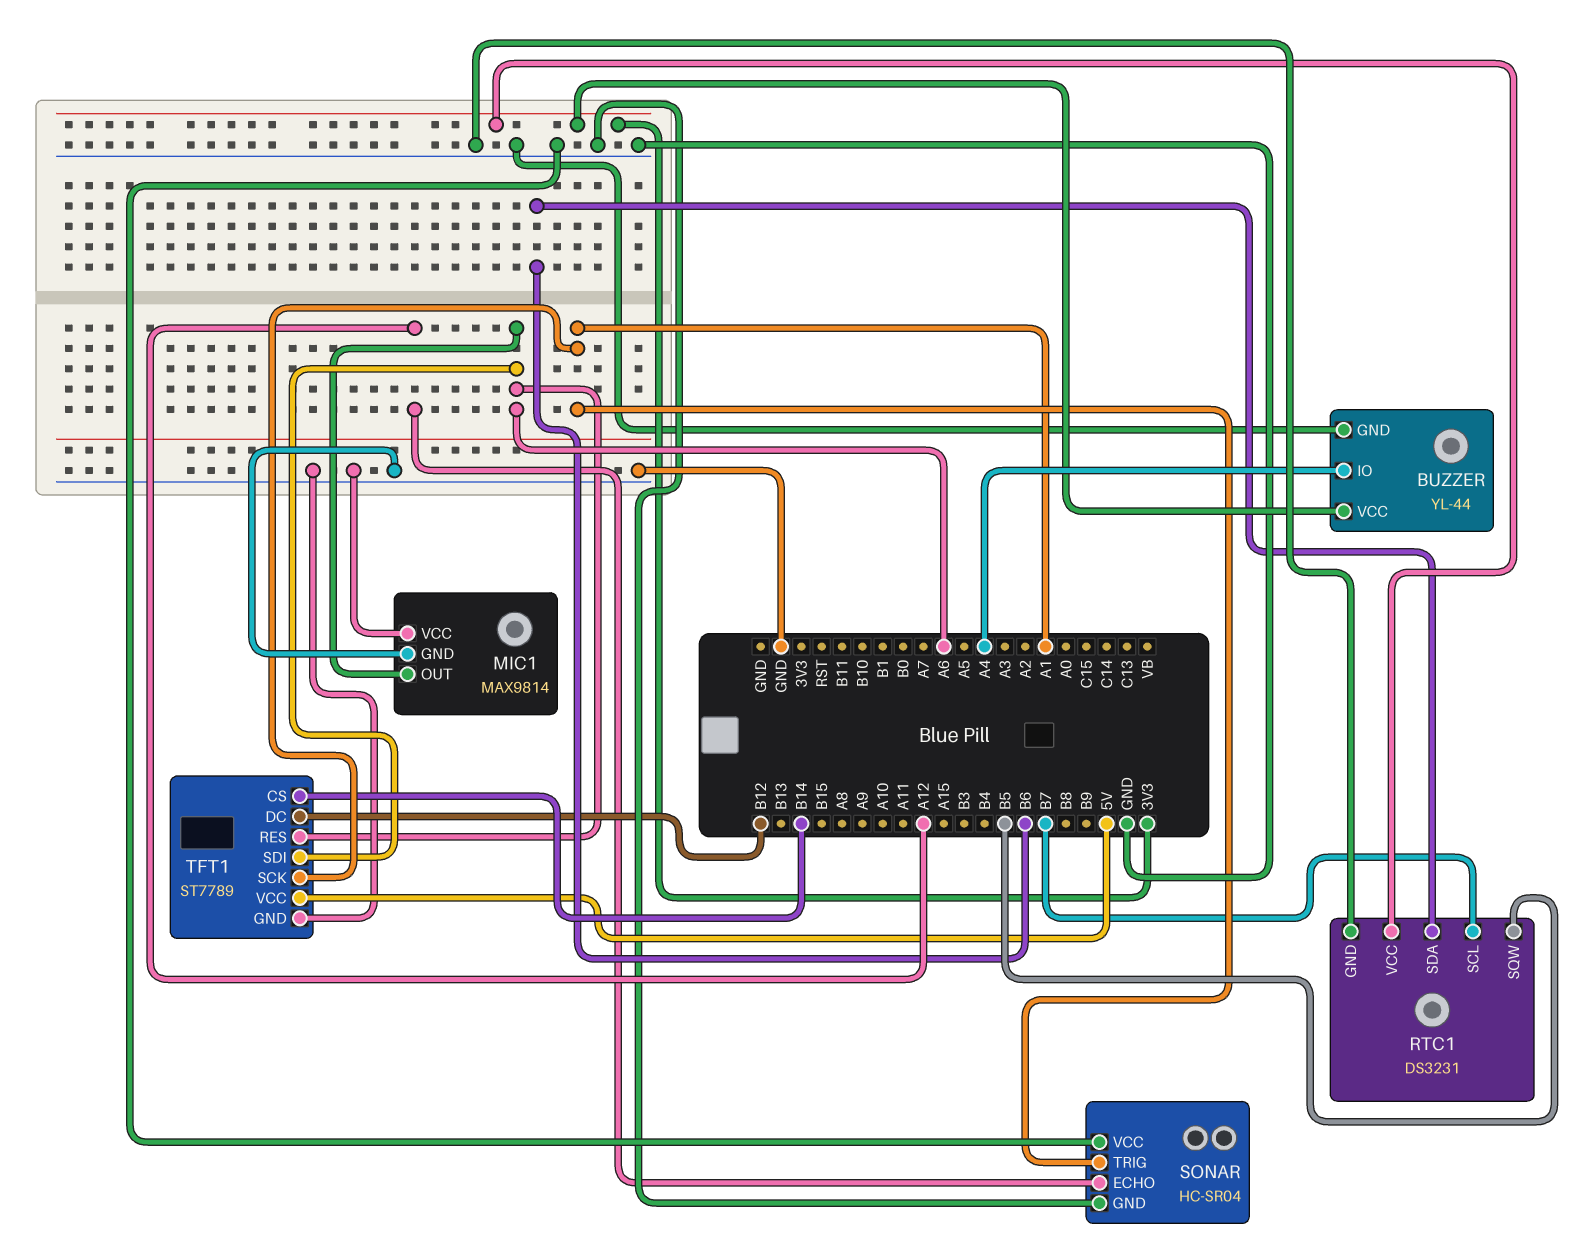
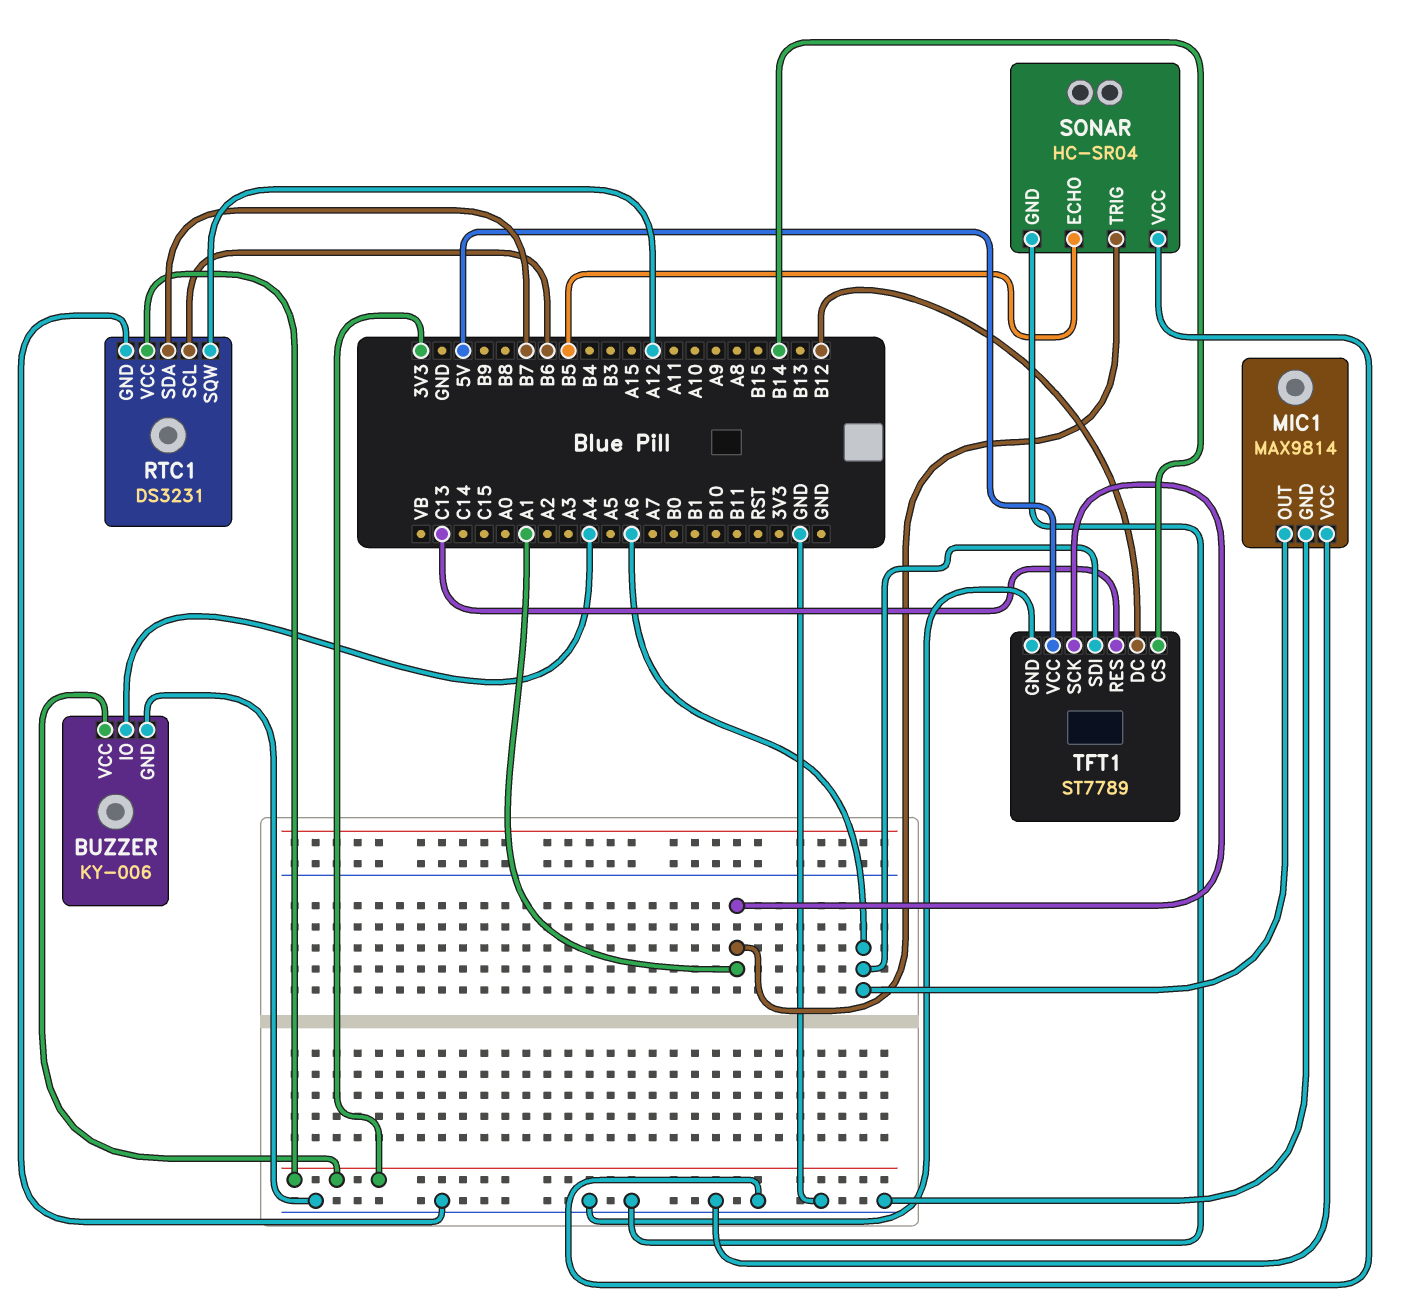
BUZZER: YL-44 -> KY-006
RTC1 pin SCL: B7 -> B6
RTC1 pin SDA: B6 -> B7
RTC1 pin SQW: B5 -> A12
SONAR pin ECHO: A12 -> B5
TFT1 pin RES: A6 -> C13

